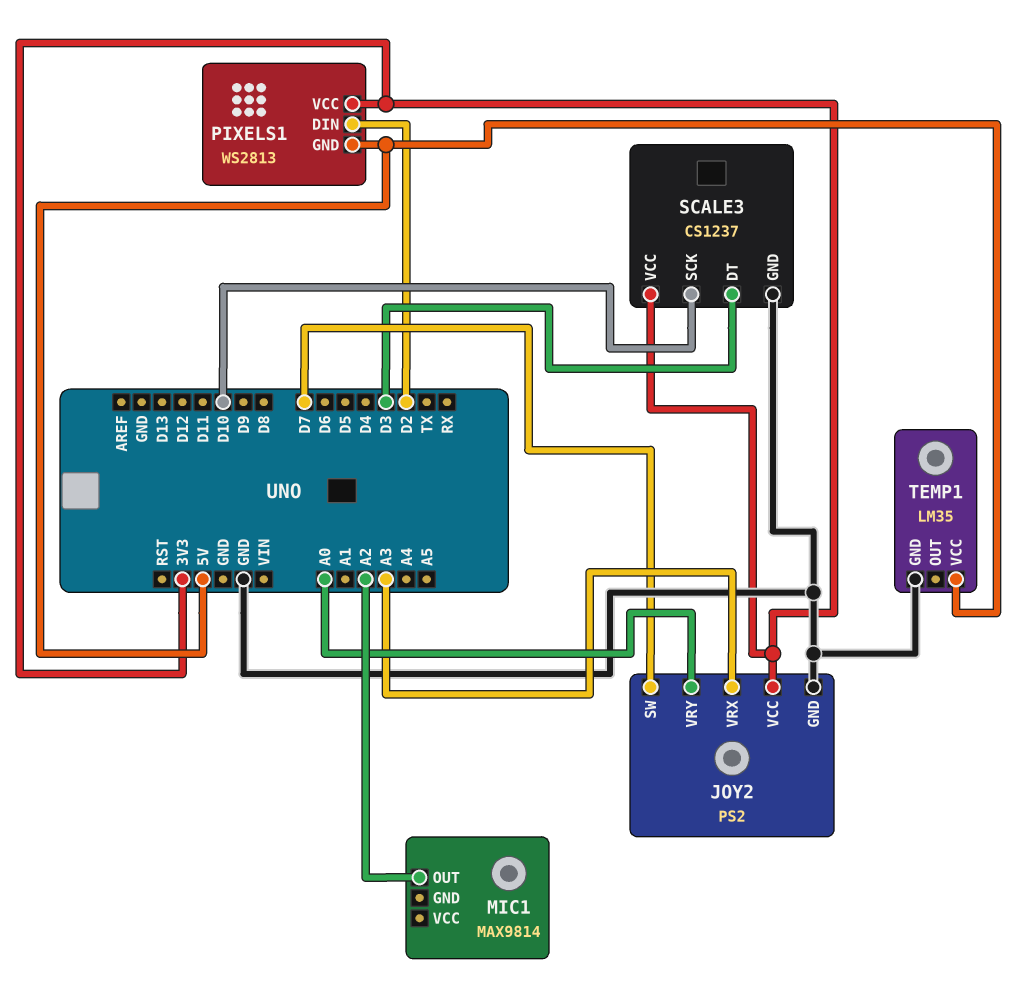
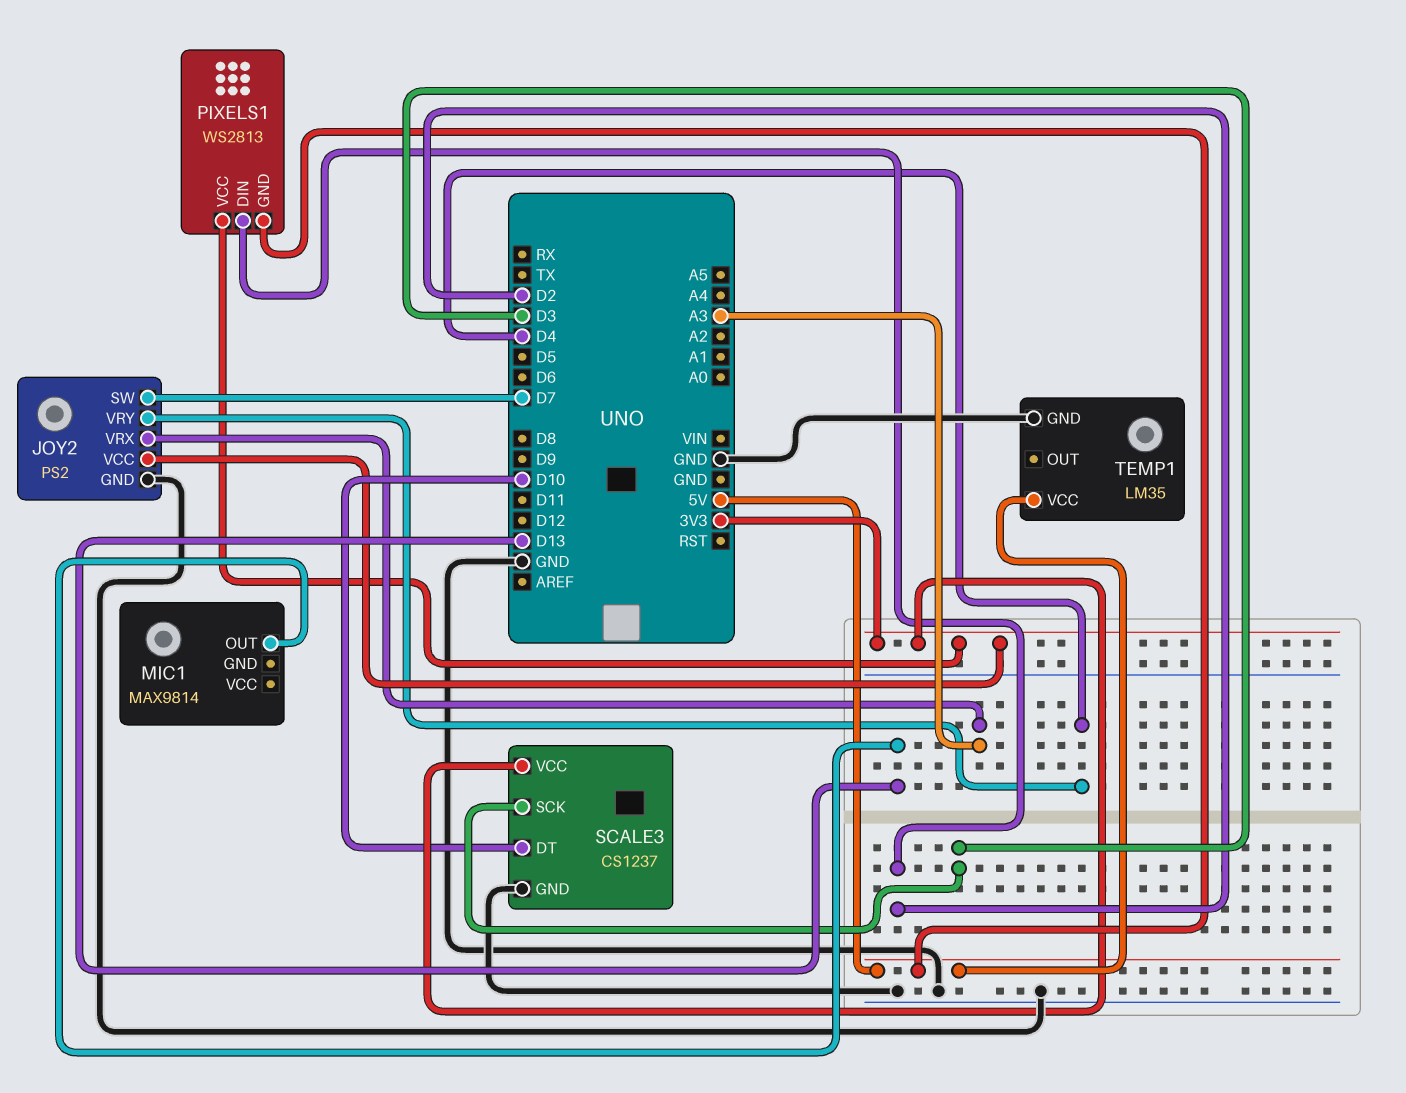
JOY2 pin VRY: A0 -> D4
MIC1 pin OUT: A2 -> D13
SCALE3 pin DT: D3 -> D10
SCALE3 pin SCK: D10 -> D3

